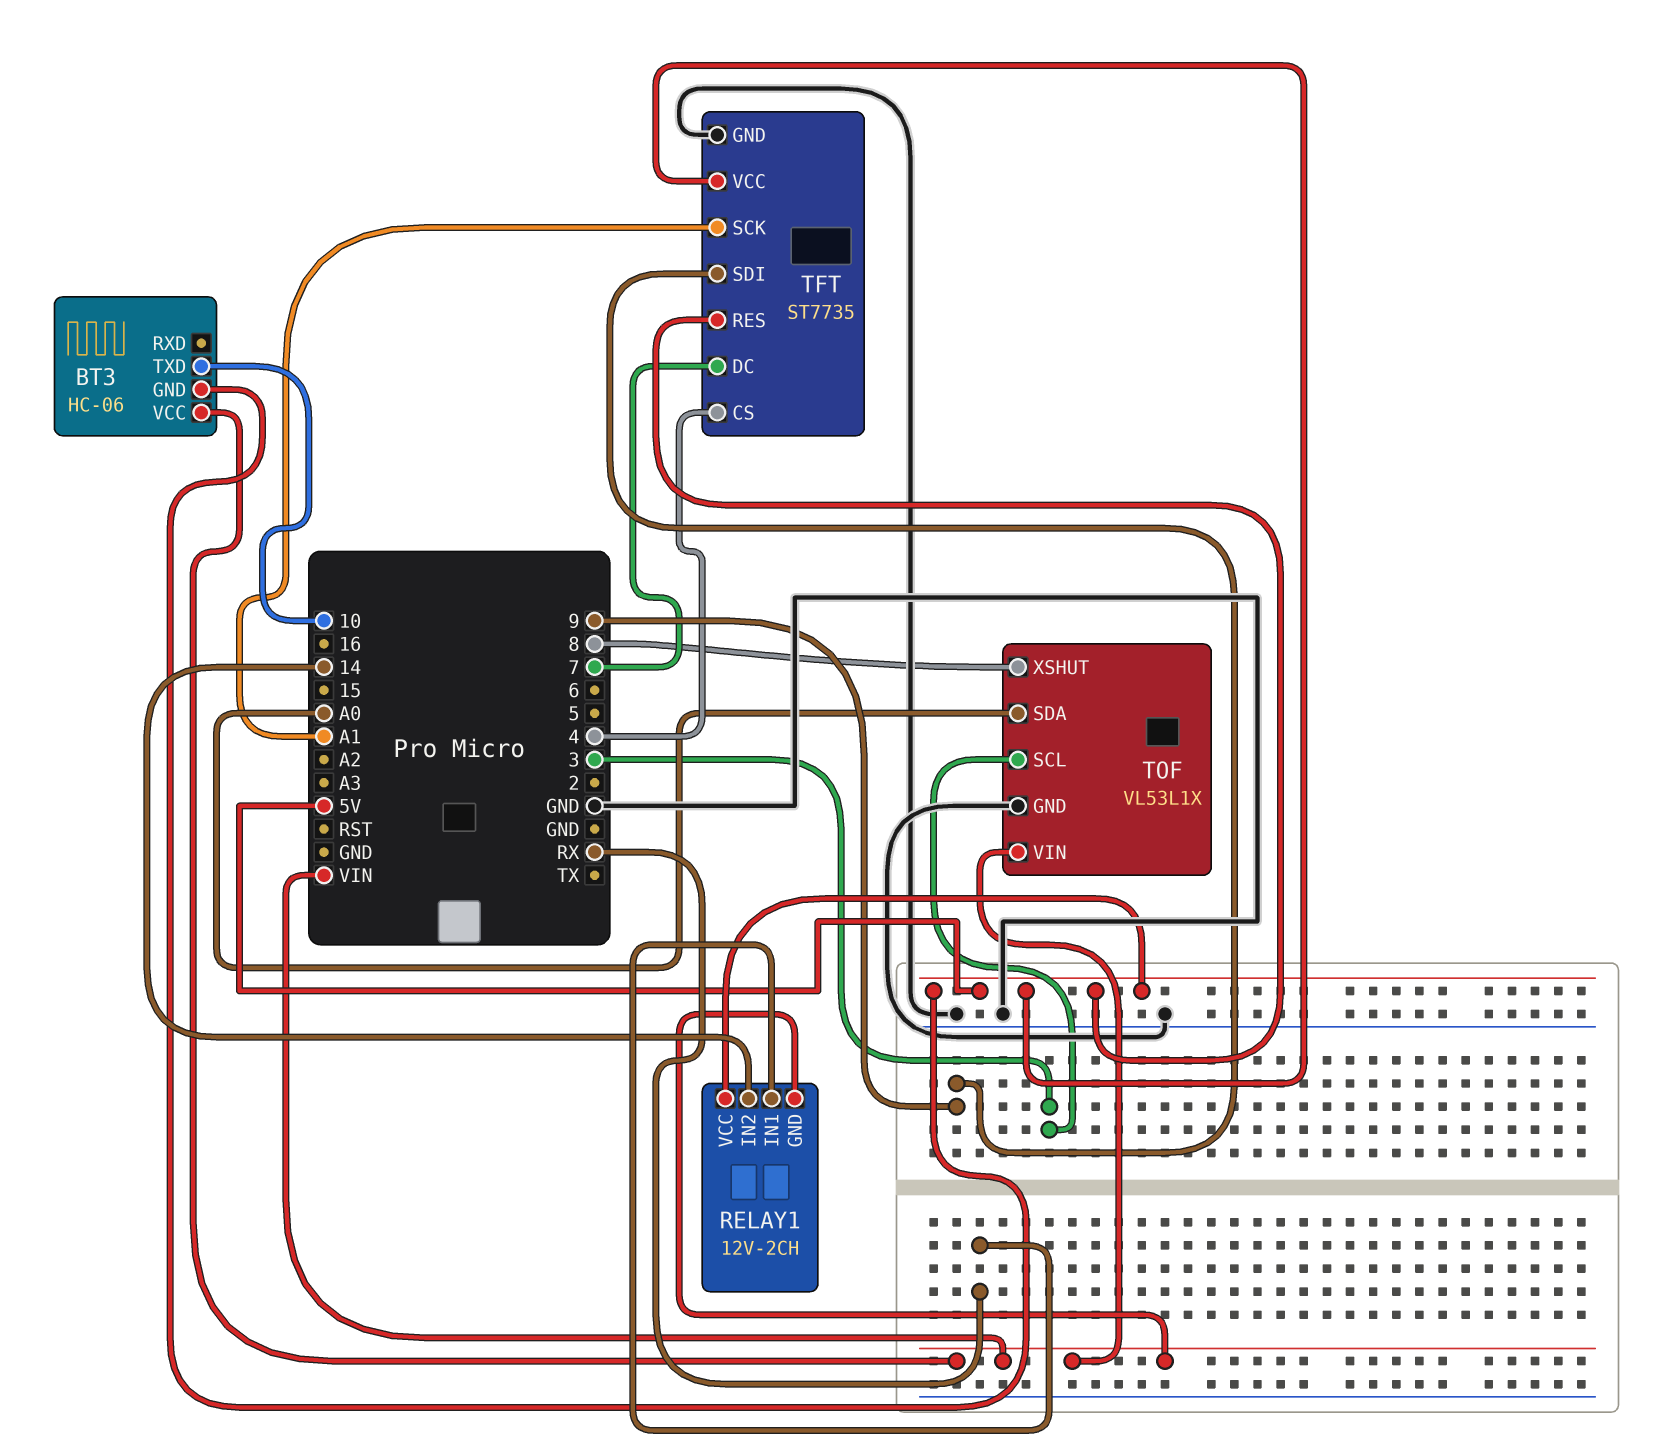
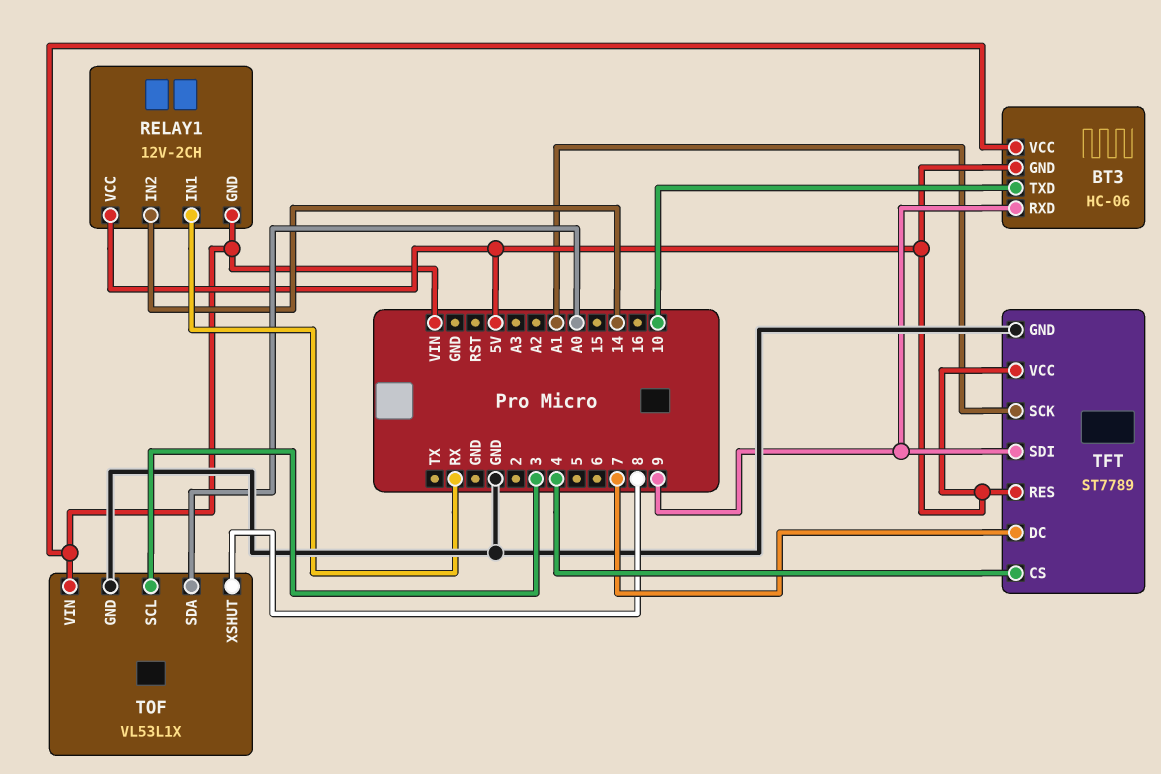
BT3 pin RXD: none -> 9
TFT: ST7735 -> ST7789

